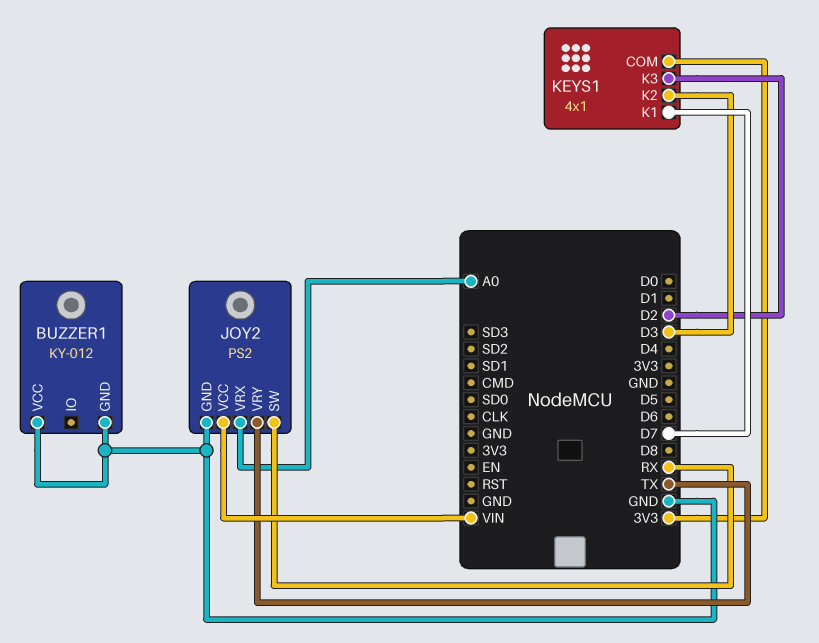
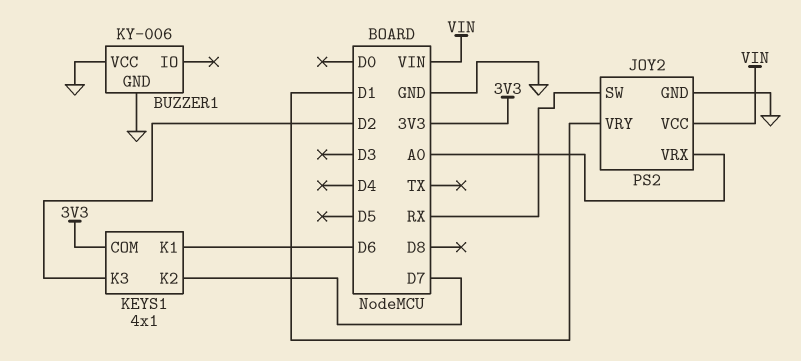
BUZZER1: KY-012 -> KY-006
JOY2 pin VRY: TX -> D1
KEYS1 pin K1: D7 -> D6
KEYS1 pin K2: D3 -> D7

